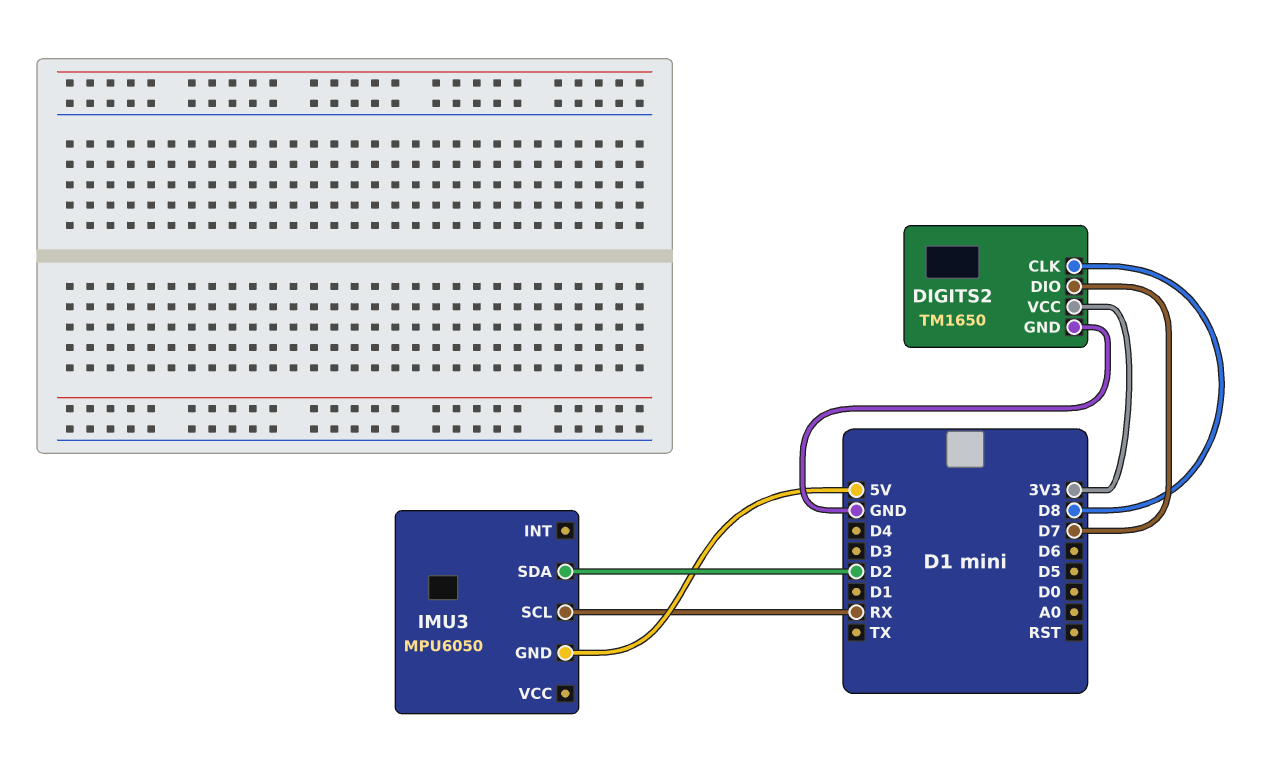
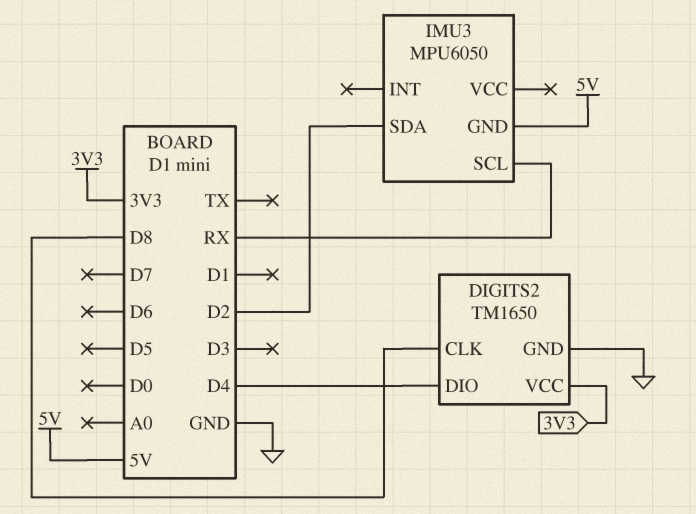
DIGITS2 pin DIO: D7 -> D4

